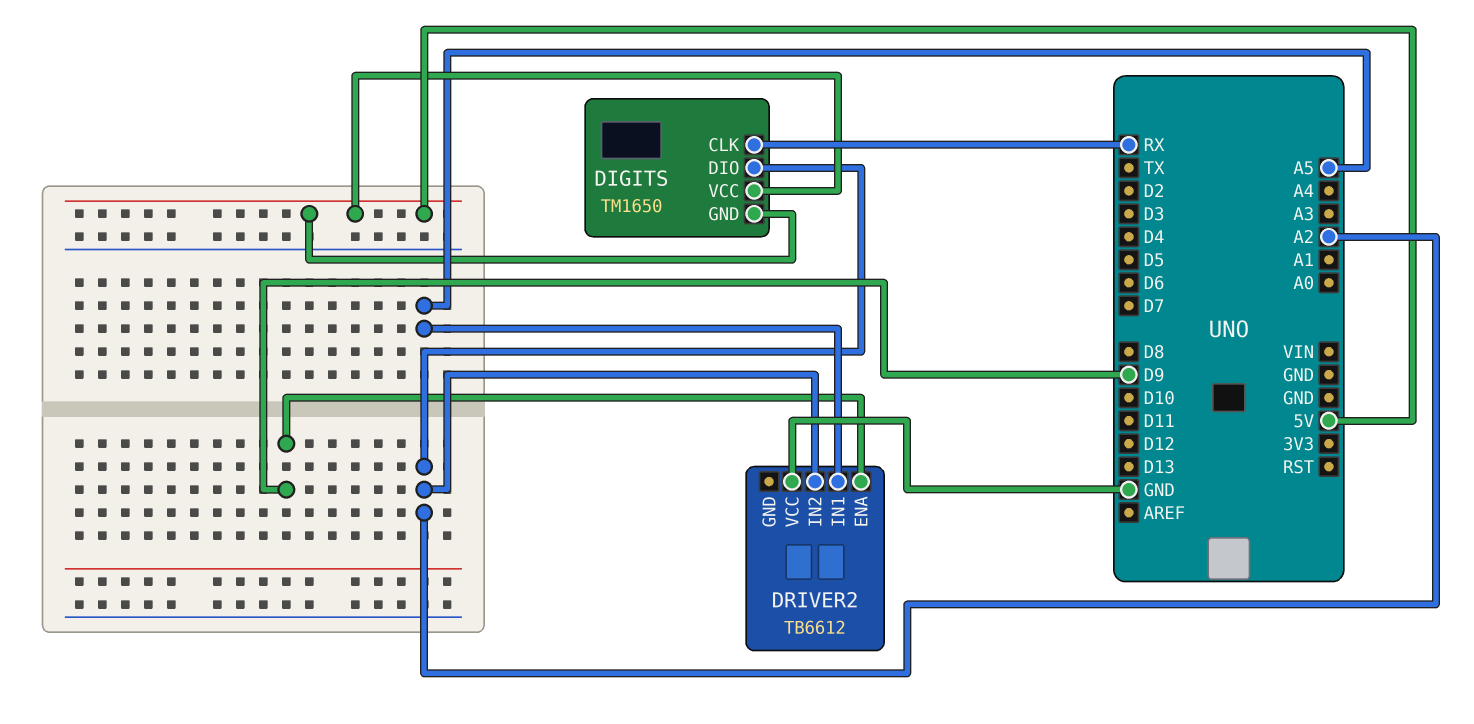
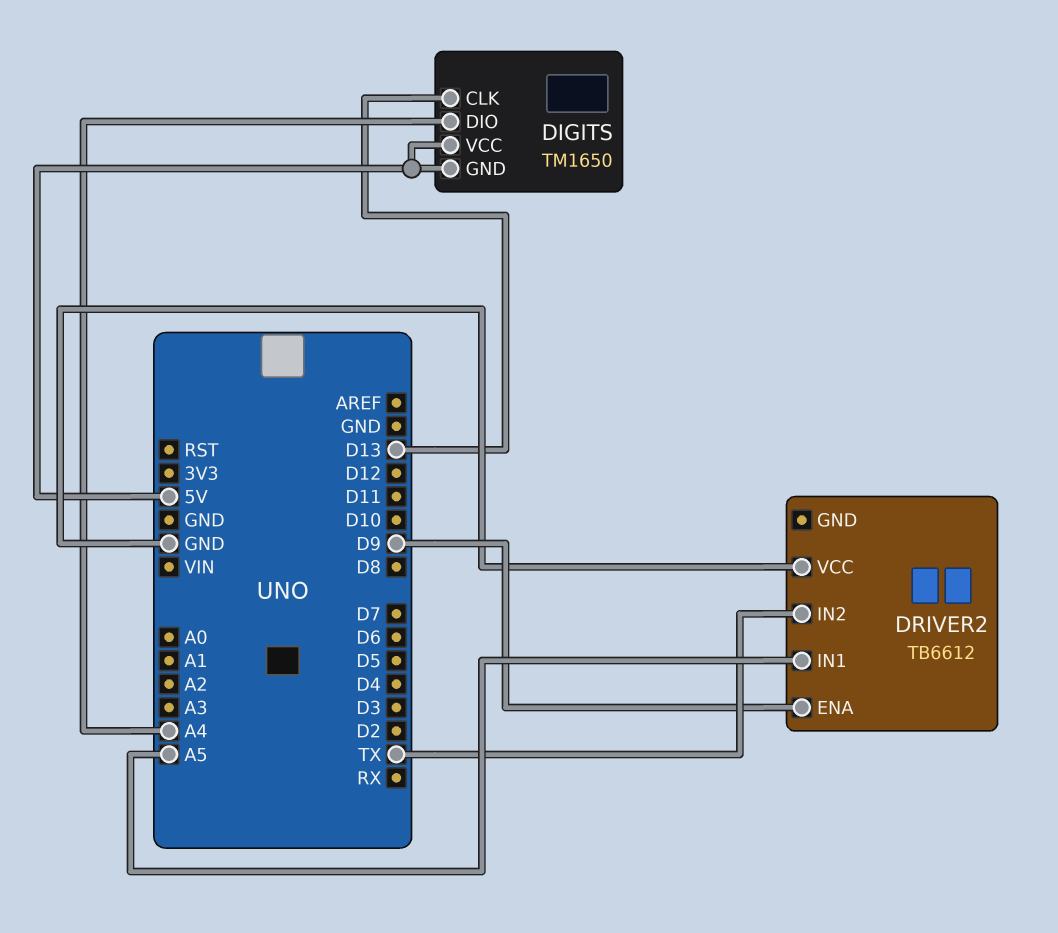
DIGITS pin CLK: RX -> D13
DIGITS pin DIO: A2 -> A4
DRIVER2 pin IN2: A2 -> TX

